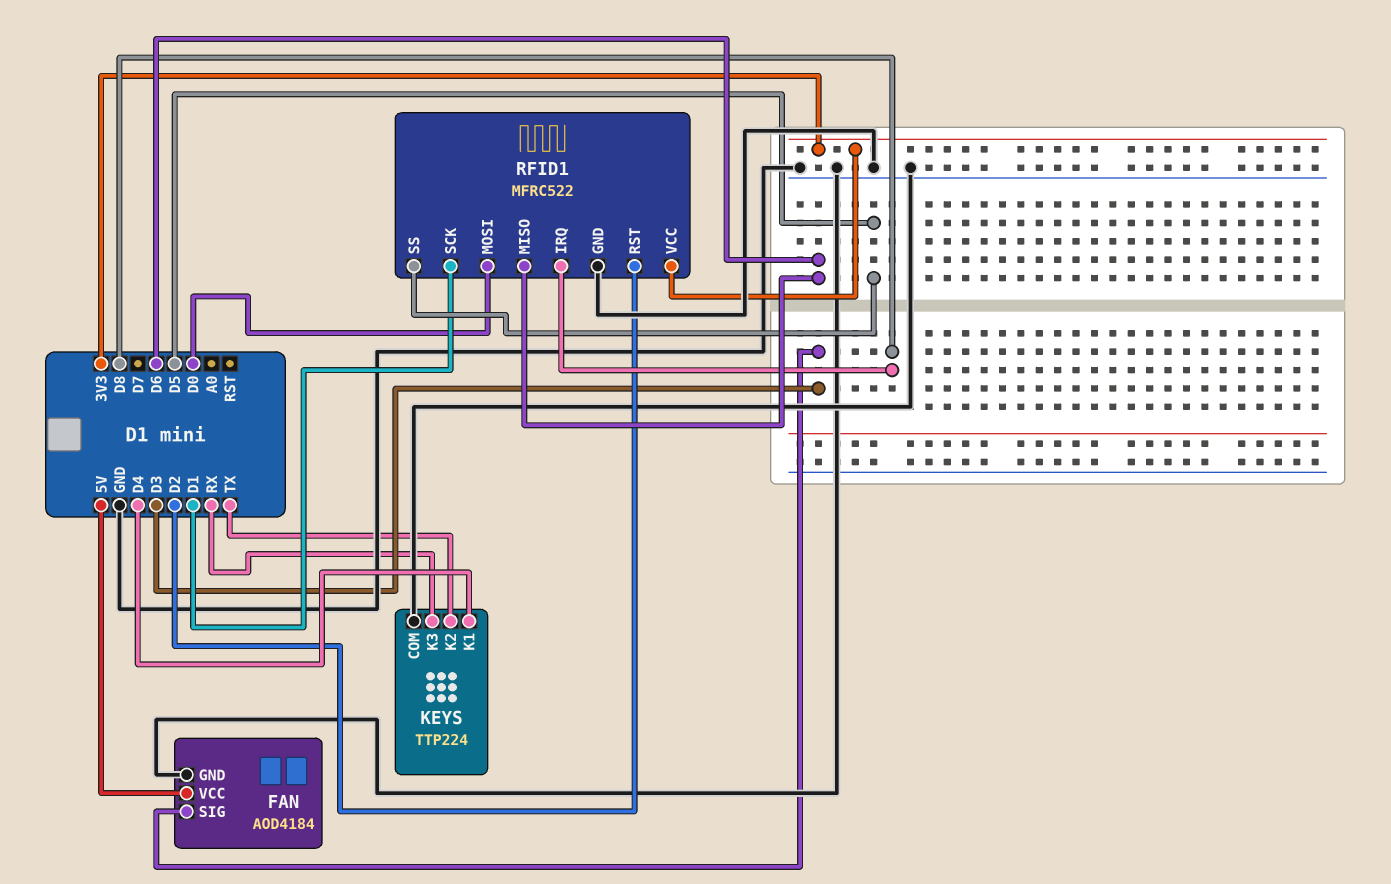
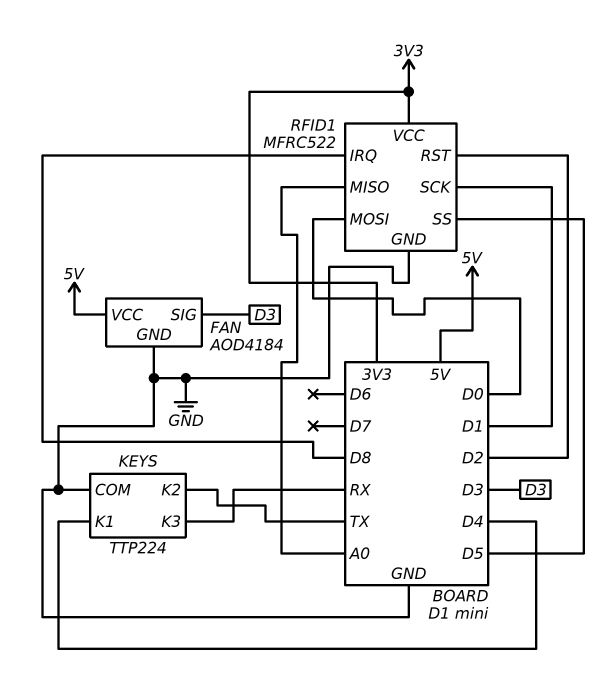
RFID1 pin MISO: D6 -> A0

